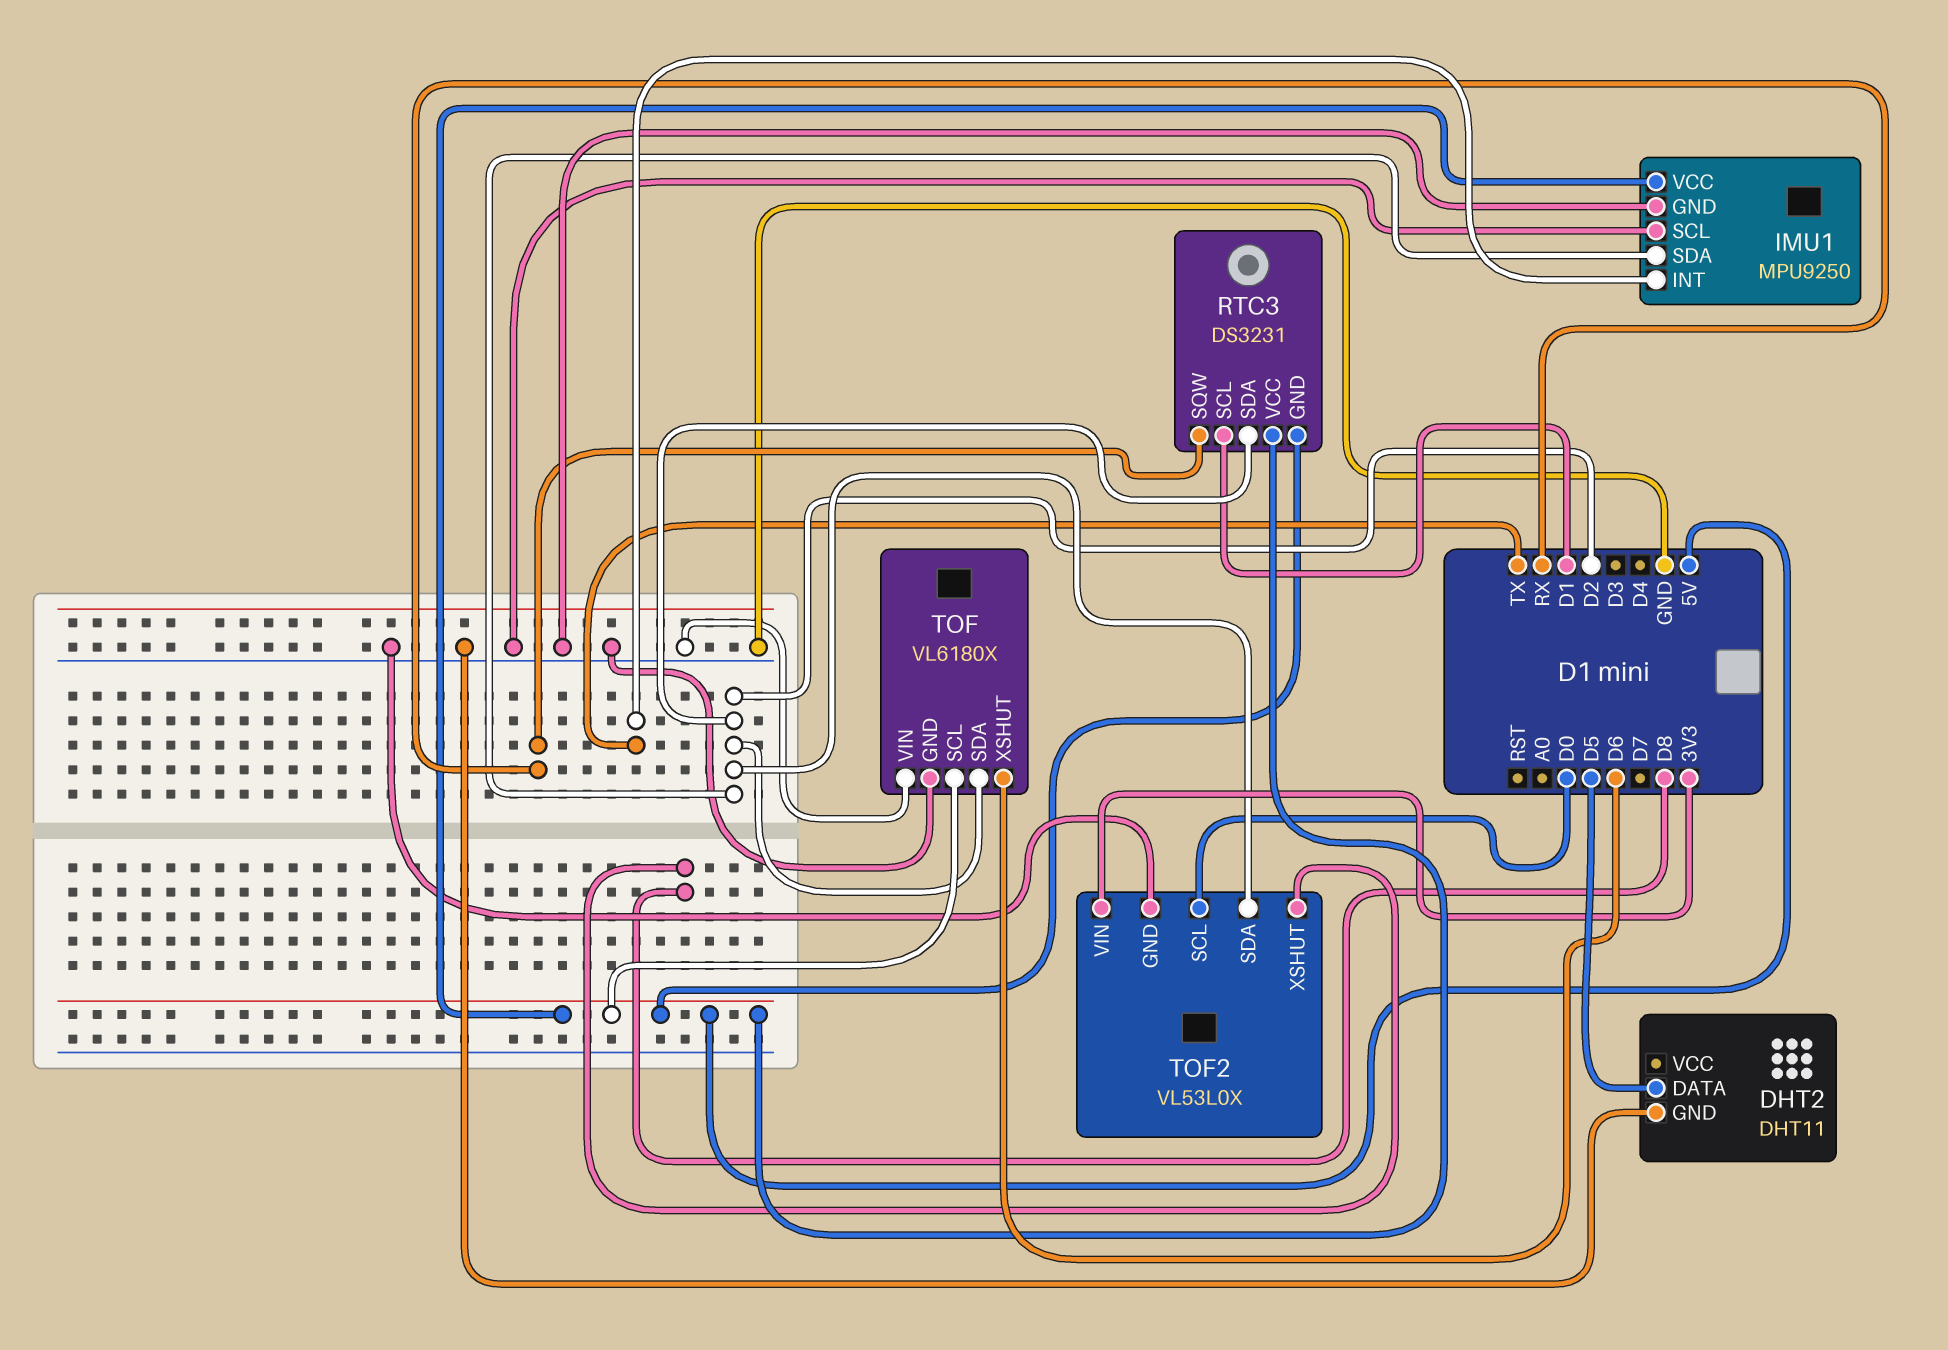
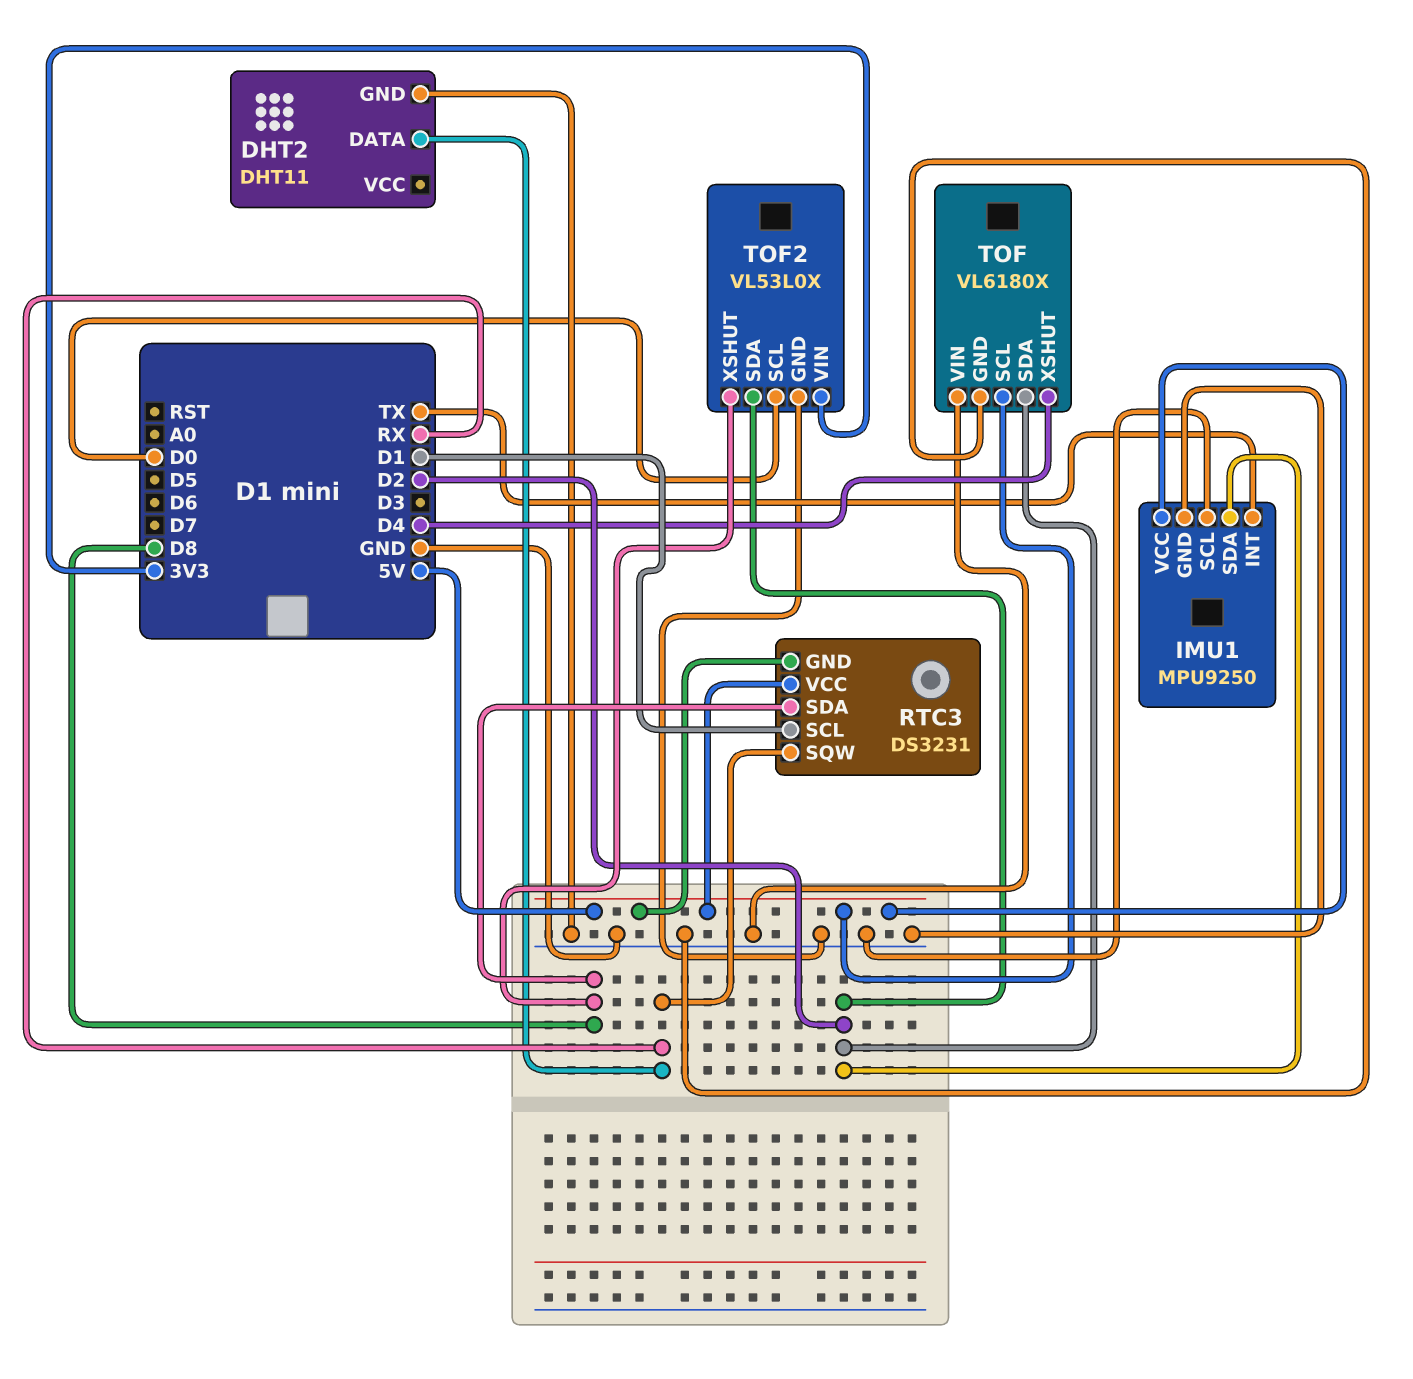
DHT2 pin DATA: D5 -> RX
RTC3 pin SDA: D2 -> D8
TOF pin XSHUT: D6 -> D4

